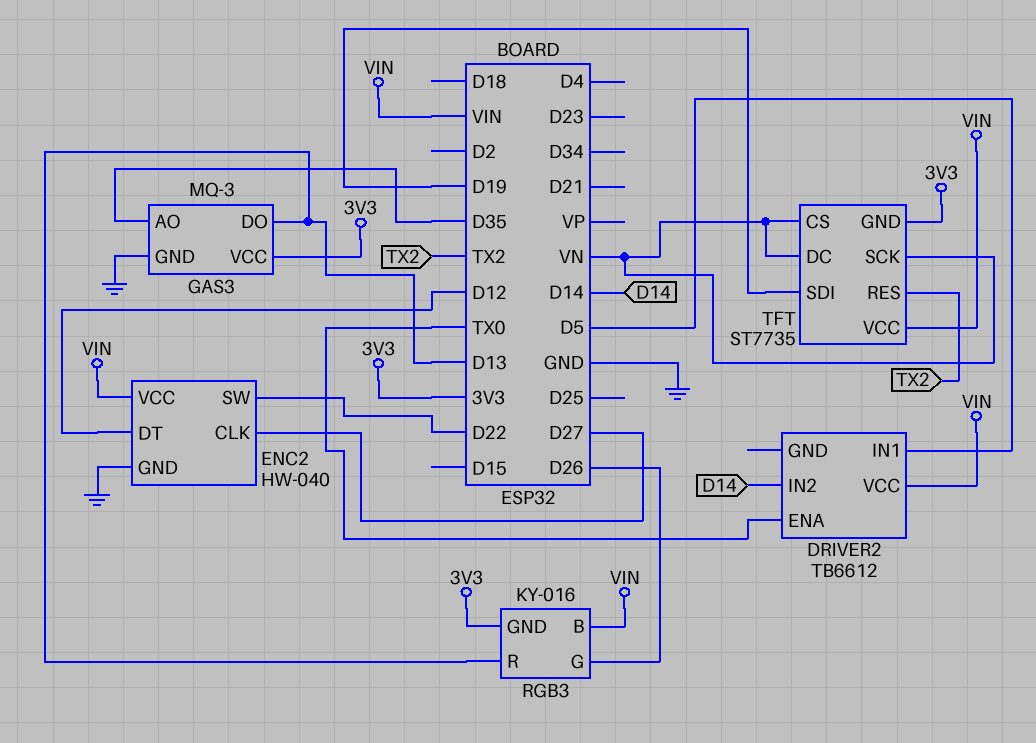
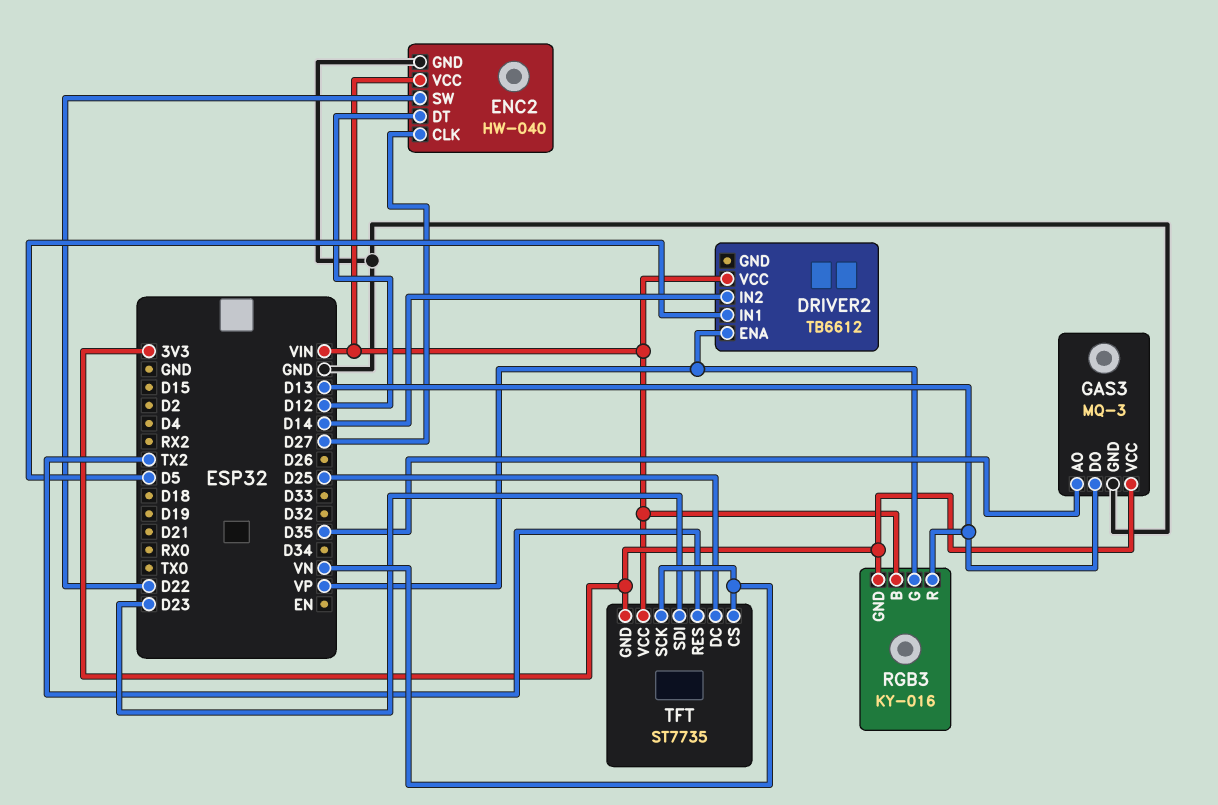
DRIVER2 pin ENA: TX0 -> VP
RGB3 pin G: D26 -> VP
TFT pin DC: VN -> D25
TFT pin SDI: D19 -> D23

